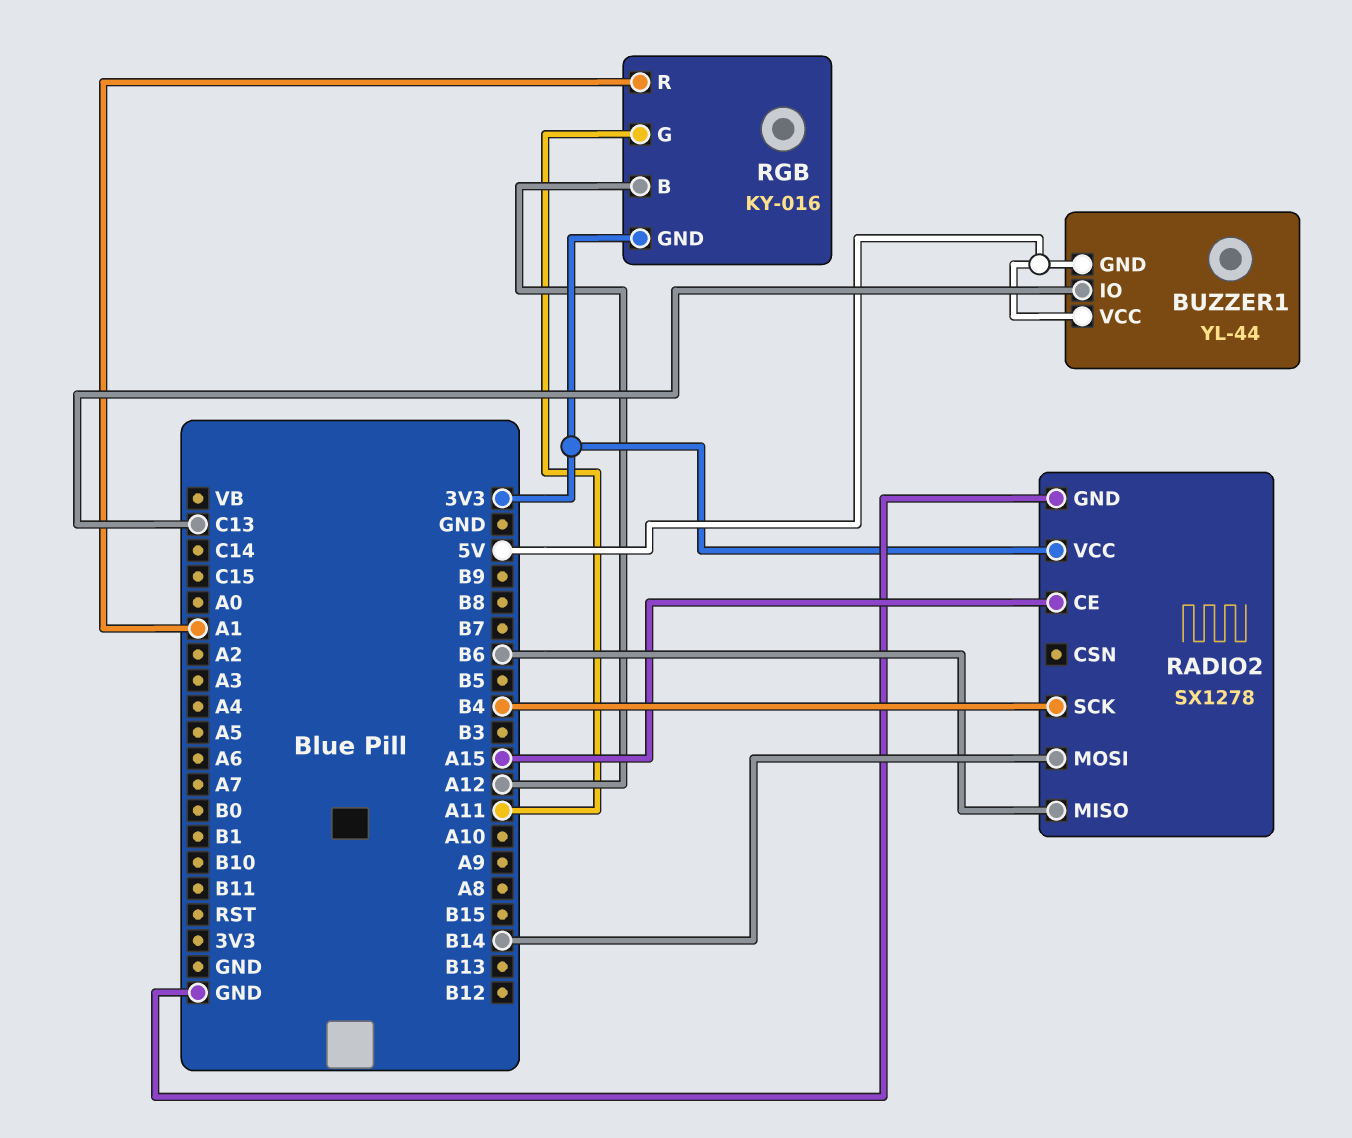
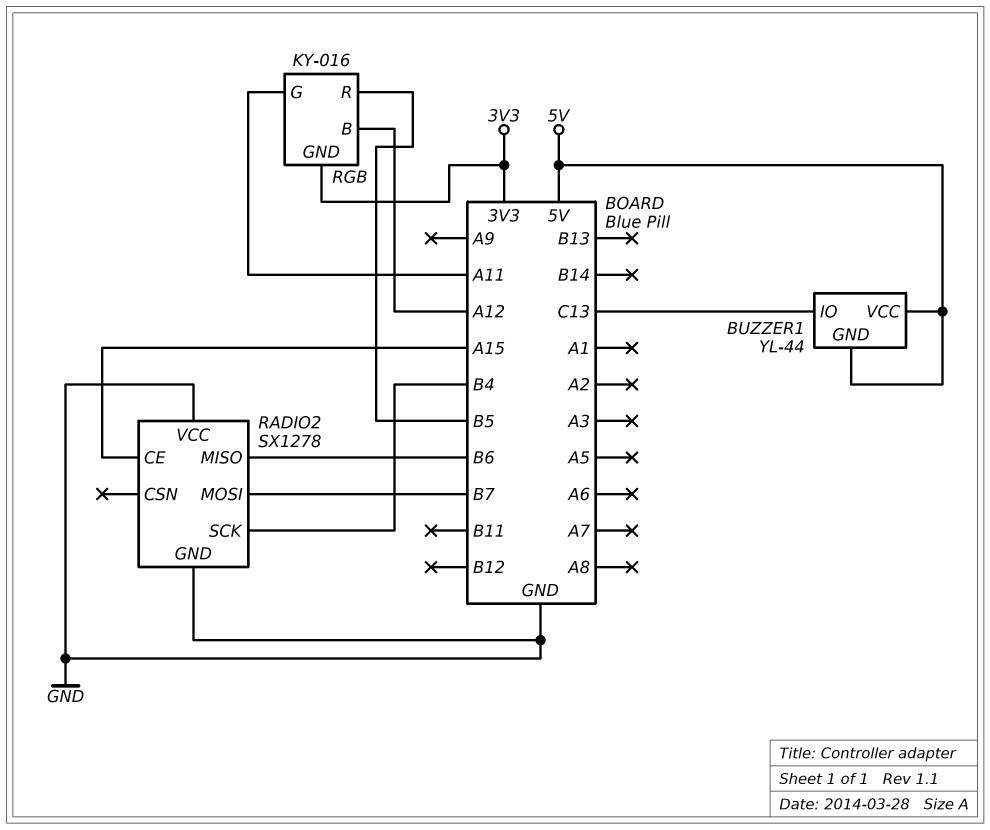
RADIO2 pin MOSI: B14 -> B7
RADIO2 pin VCC: 3V3 -> GND
RGB pin R: A1 -> B5

